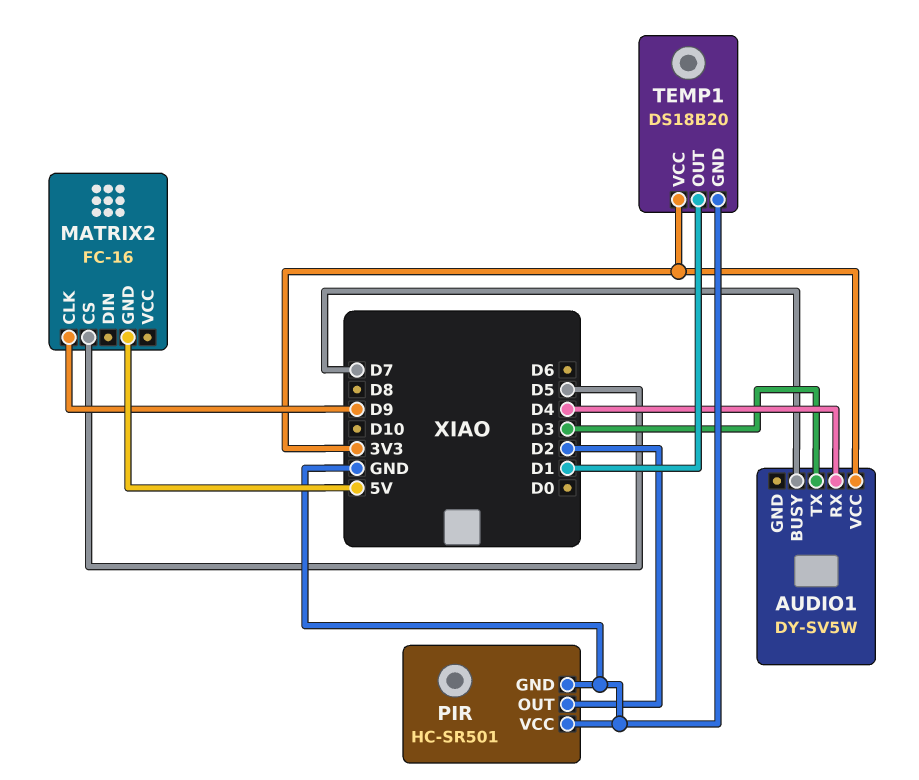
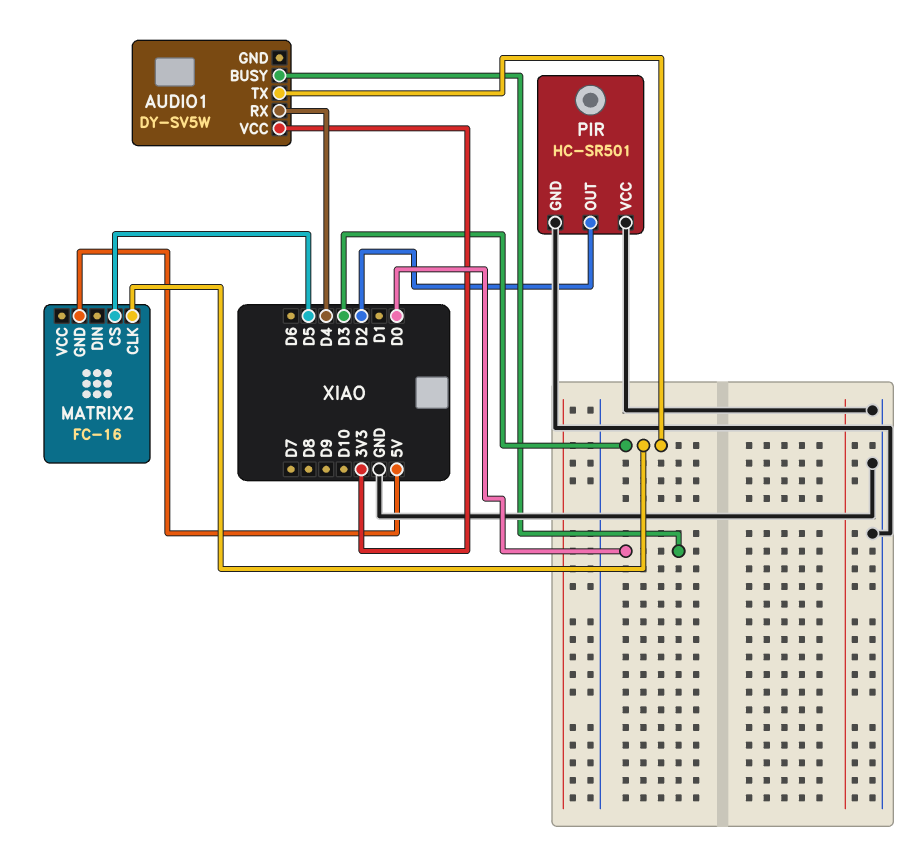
AUDIO1 pin BUSY: D7 -> D0
MATRIX2 pin CLK: D9 -> D3
TEMP1: DS18B20 -> none
TEMP1 pin GND: GND -> none
TEMP1 pin OUT: D1 -> none
TEMP1 pin VCC: 3V3 -> none

